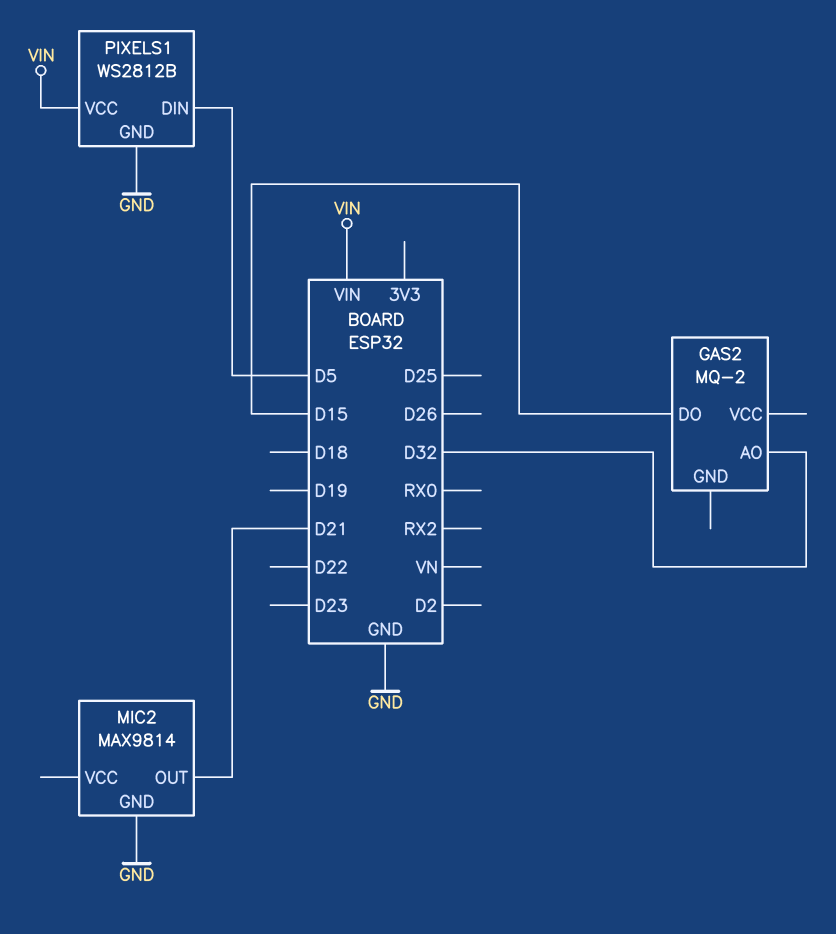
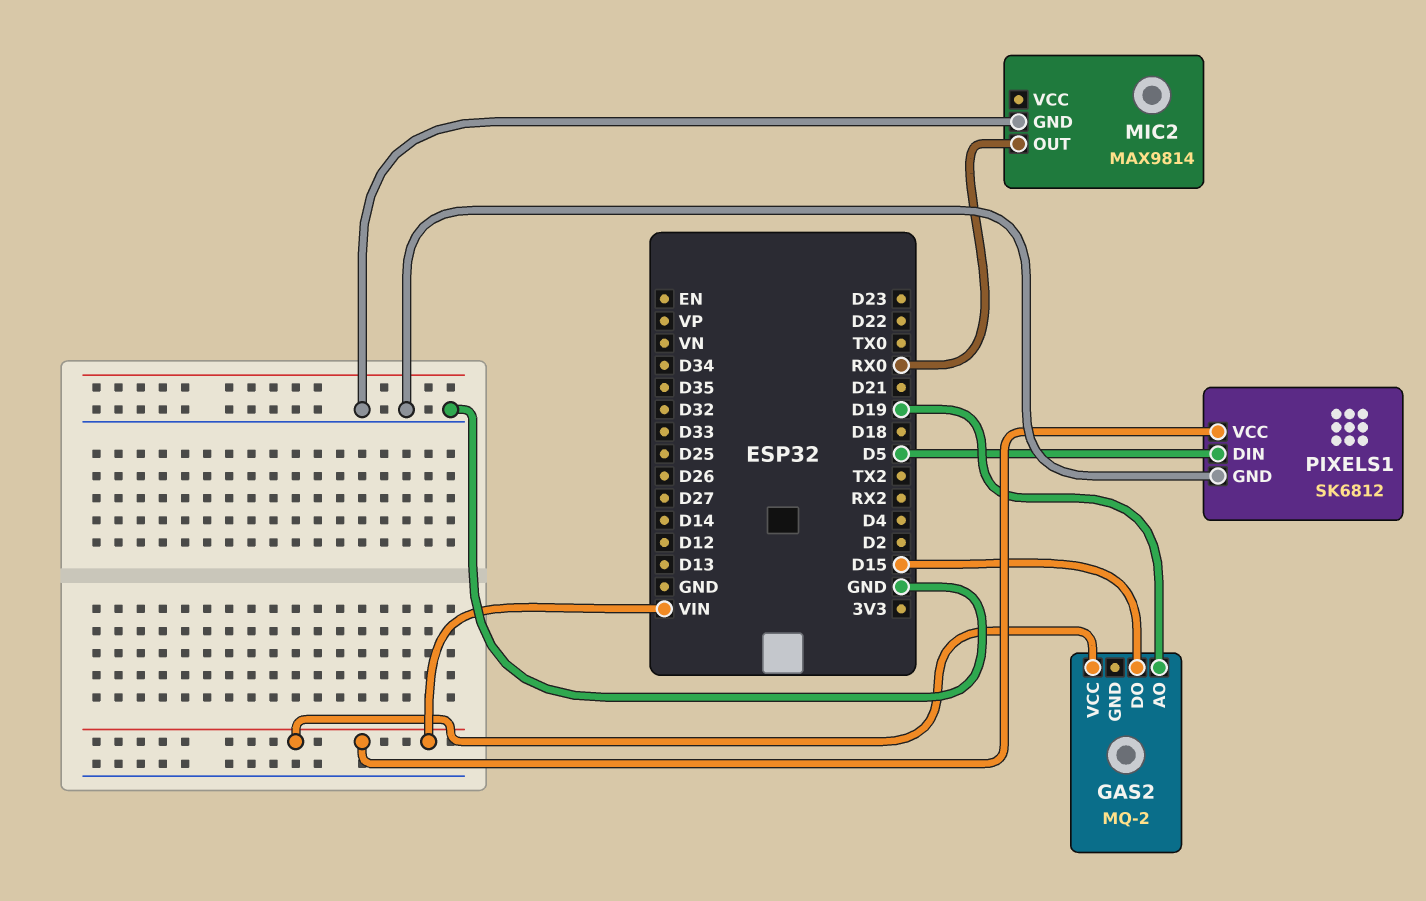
GAS2 pin AO: D32 -> D19
GAS2 pin VCC: none -> VIN
MIC2 pin OUT: D21 -> RX0
PIXELS1: WS2812B -> SK6812

